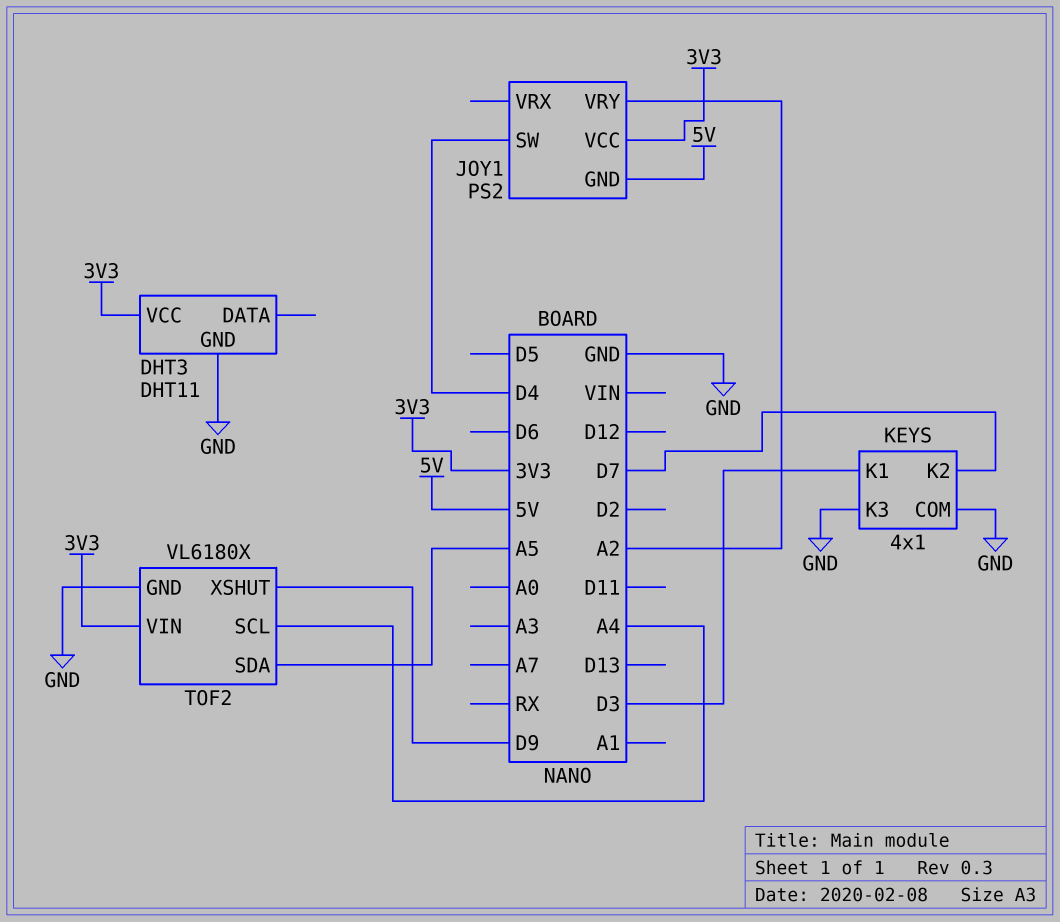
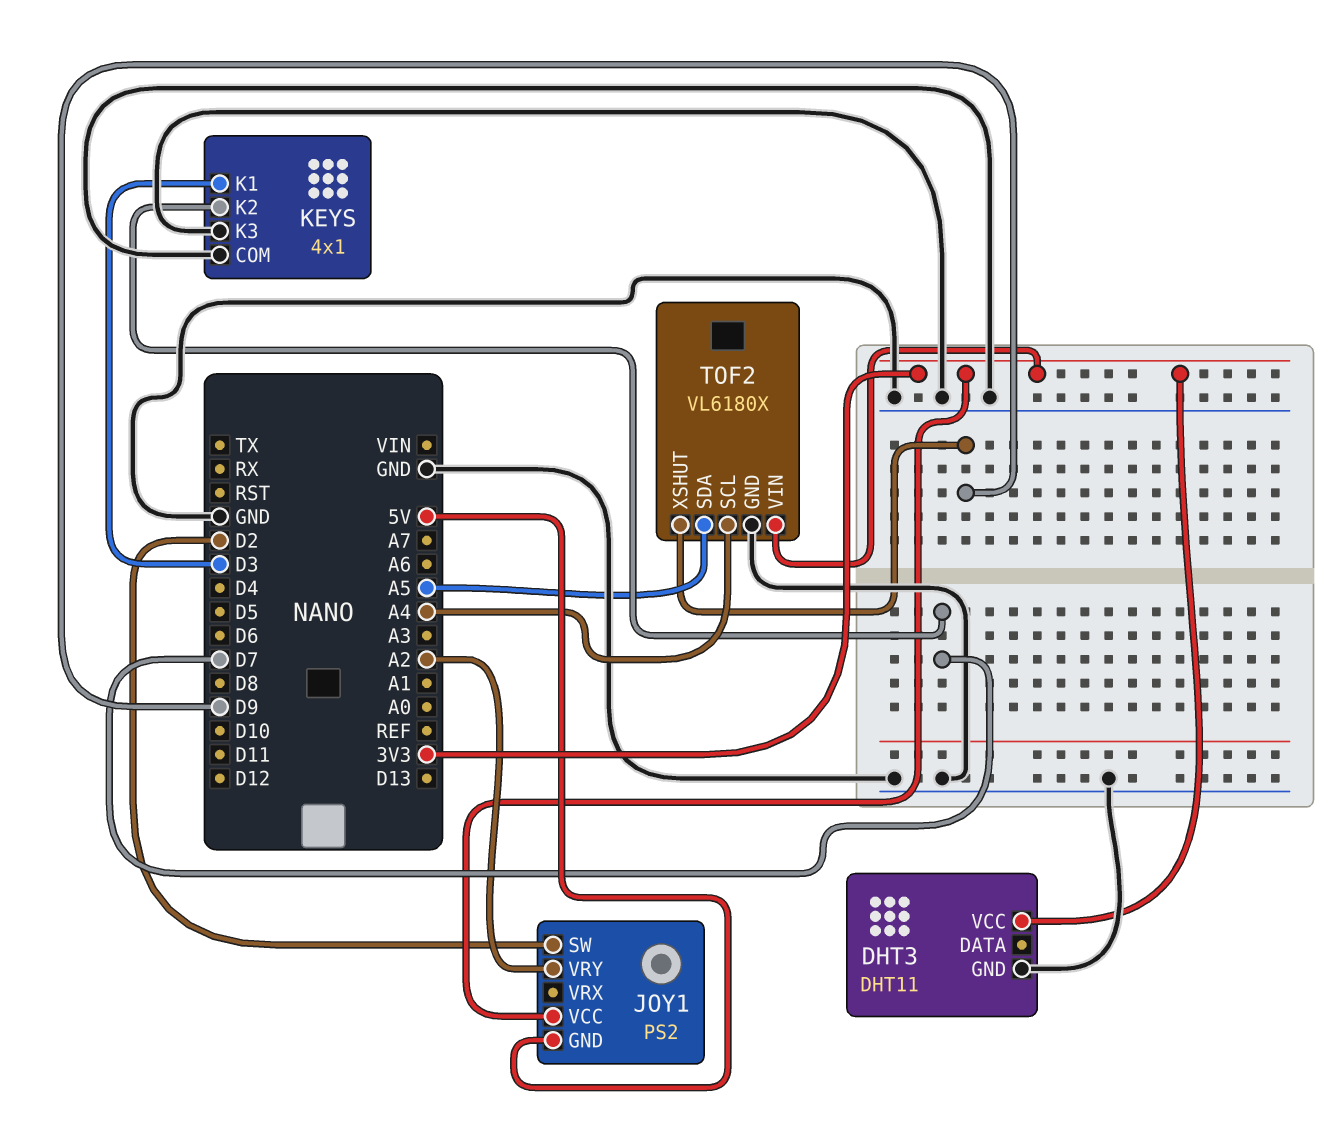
JOY1 pin SW: D4 -> D2

